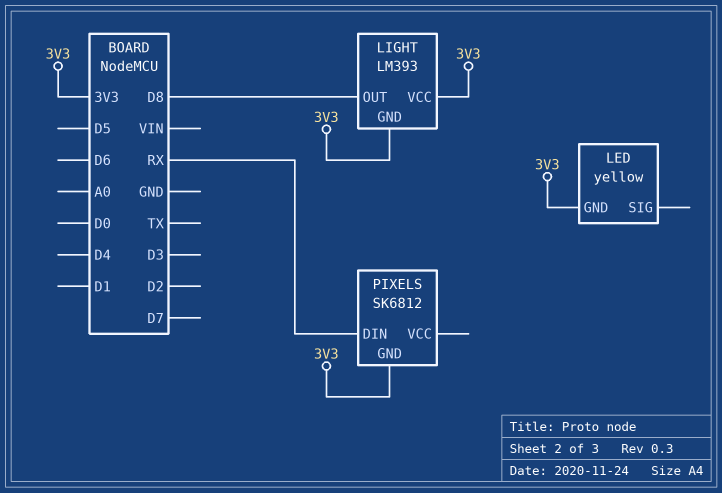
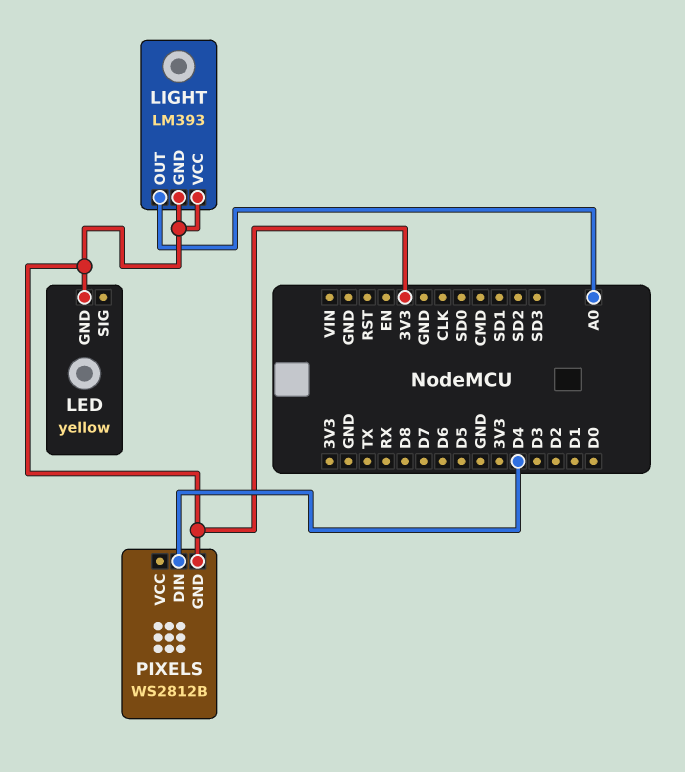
LIGHT pin OUT: D8 -> A0
PIXELS: SK6812 -> WS2812B
PIXELS pin DIN: RX -> D4

